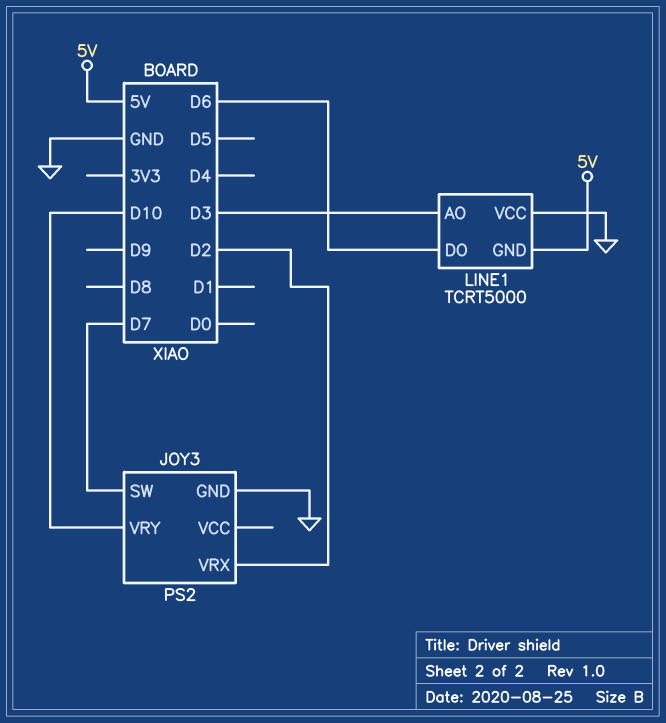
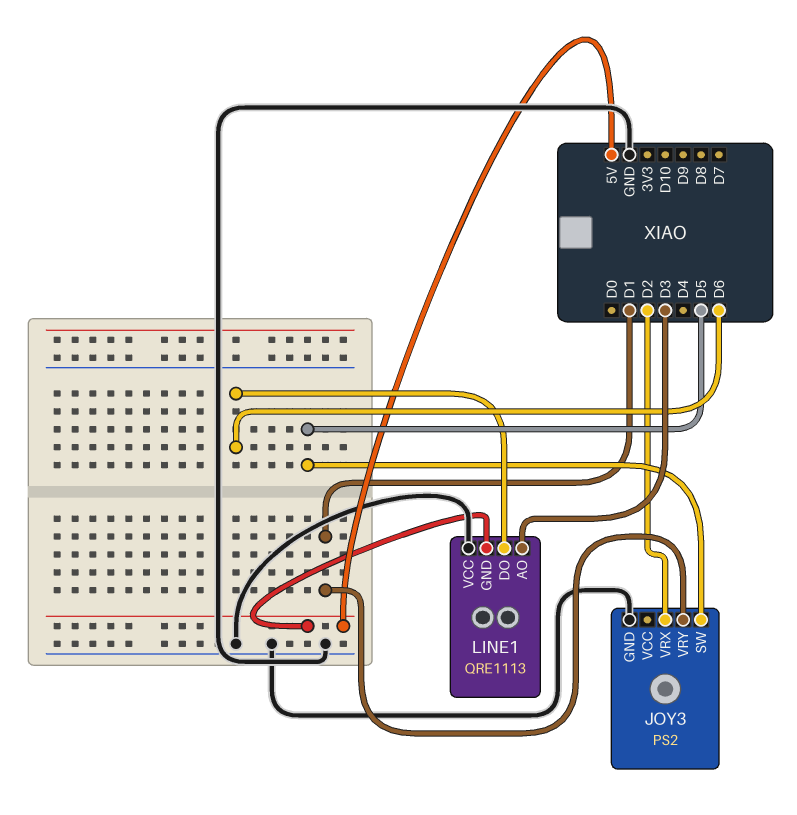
JOY3 pin SW: D7 -> D5
JOY3 pin VRY: D10 -> D1
LINE1: TCRT5000 -> QRE1113

